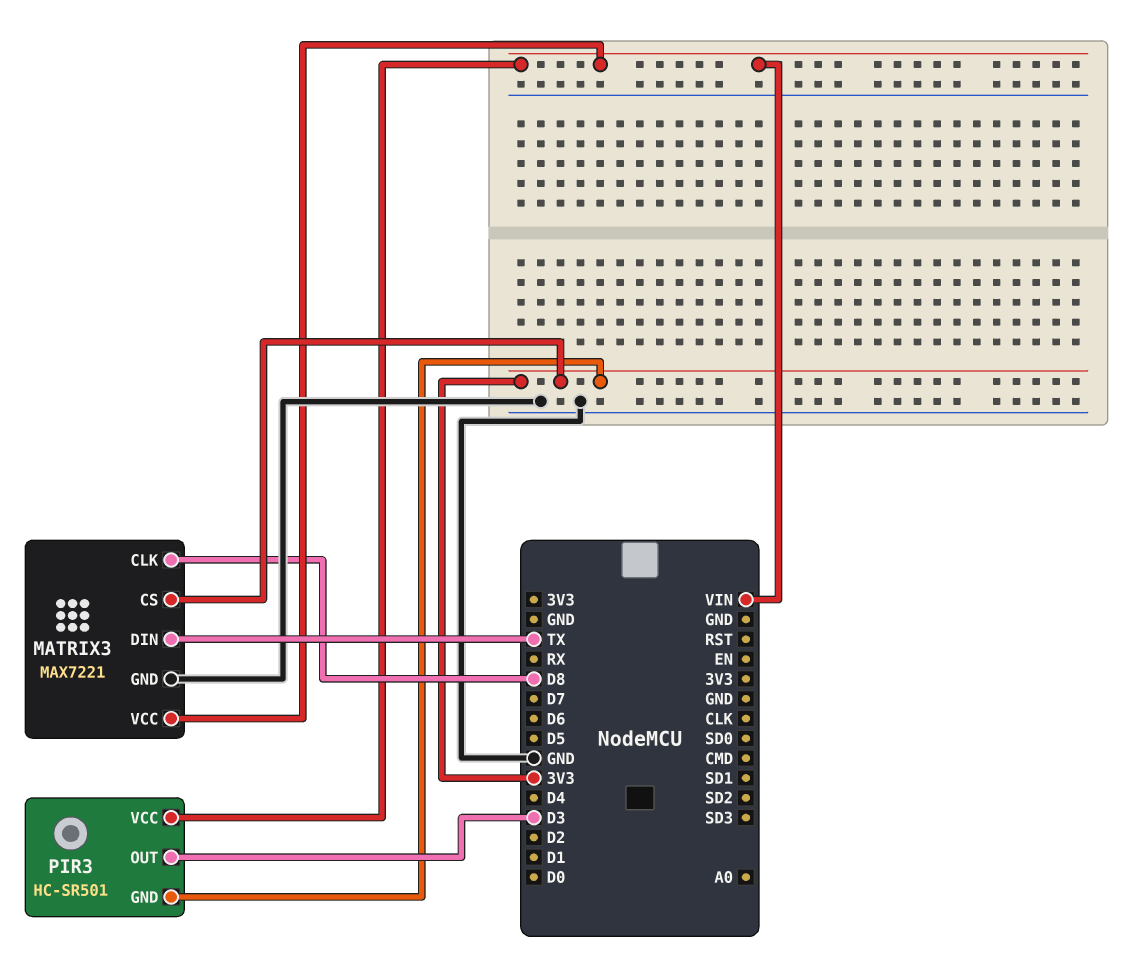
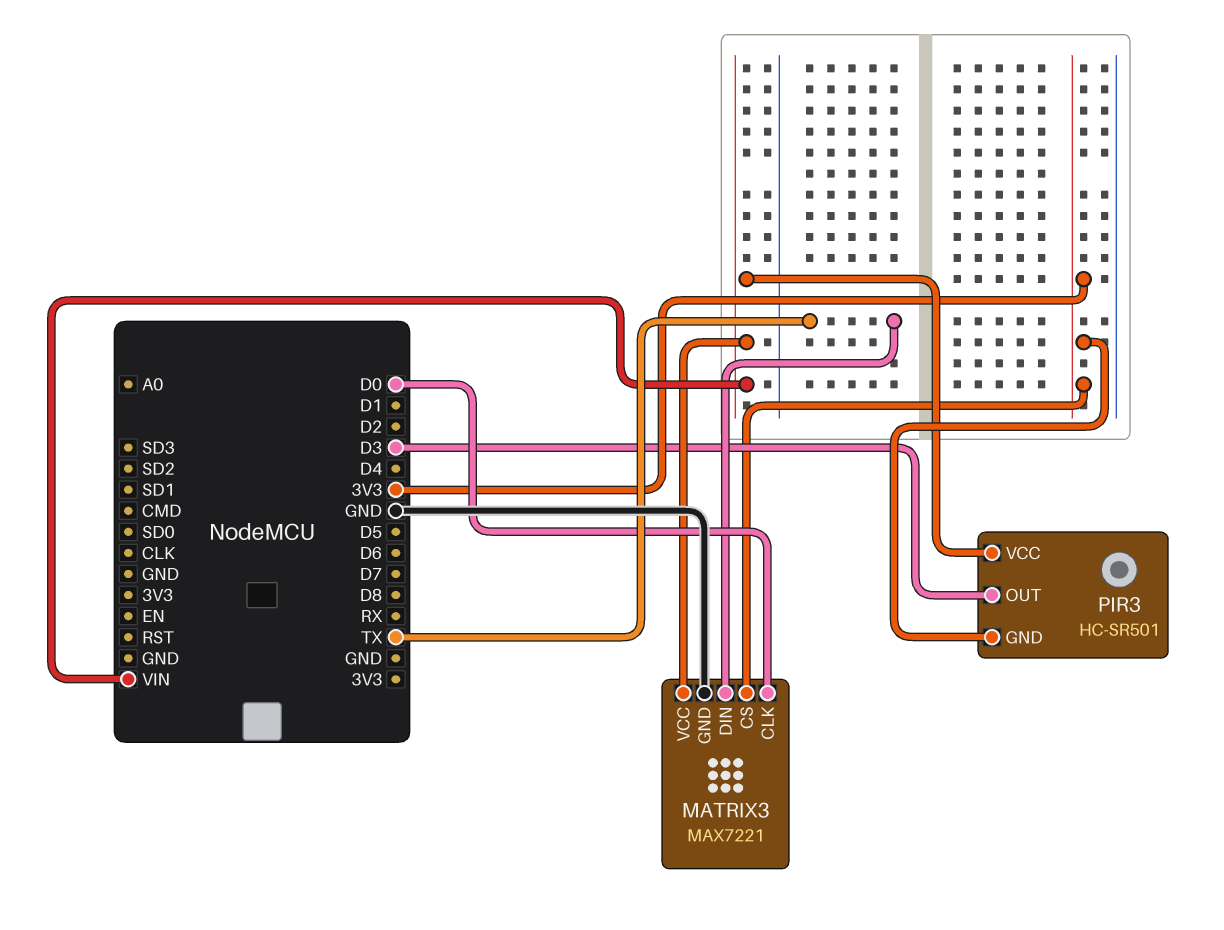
MATRIX3 pin CLK: D8 -> D0

